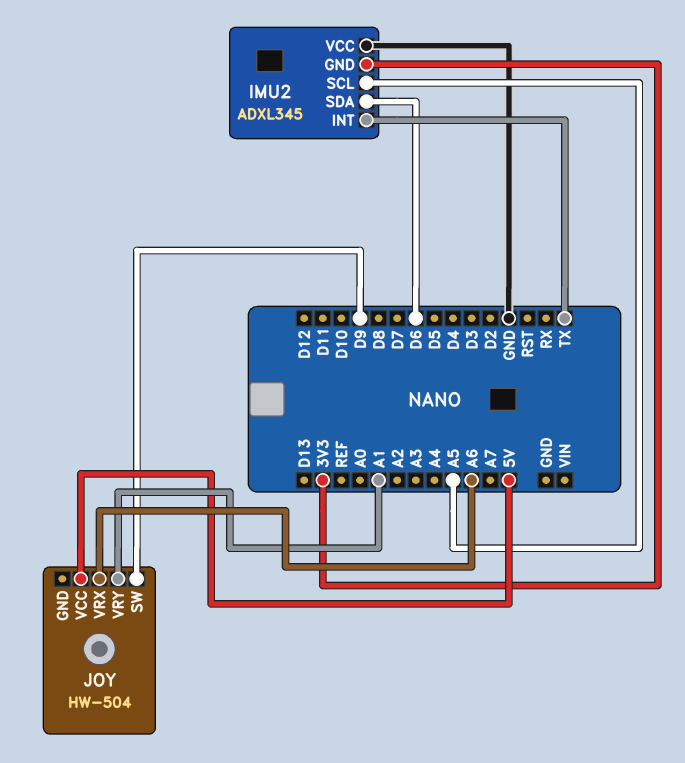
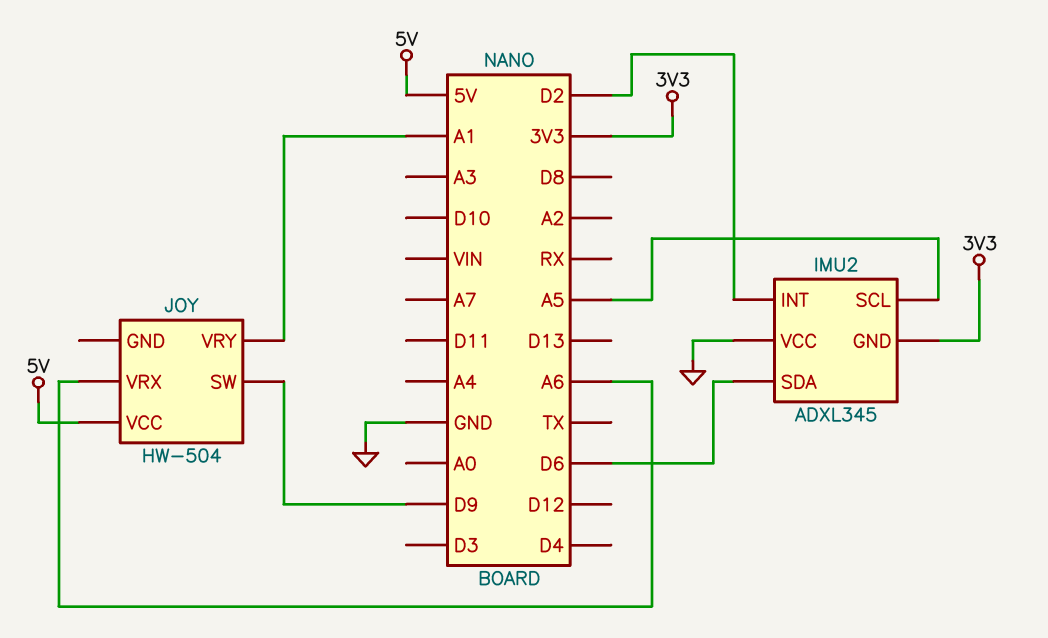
IMU2 pin INT: TX -> D2

